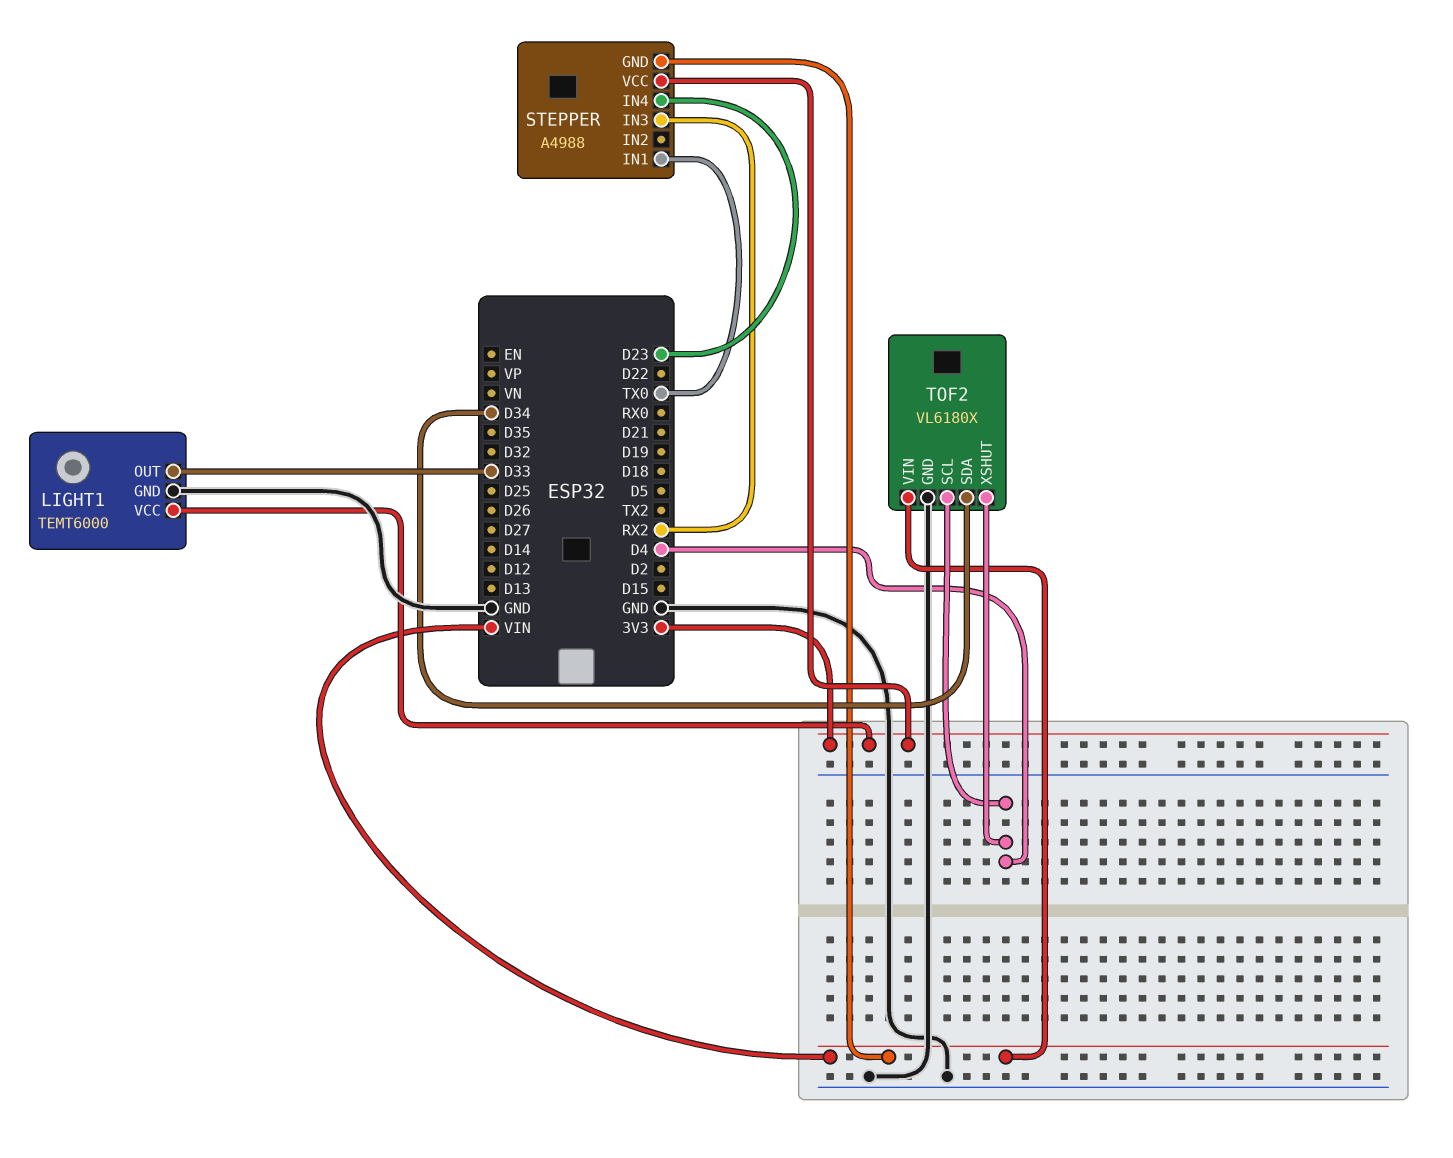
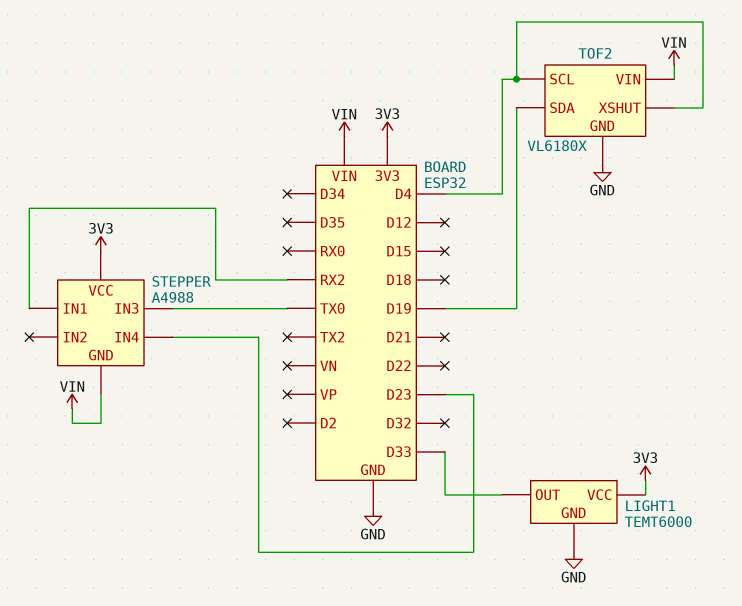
STEPPER pin IN1: TX0 -> RX2
STEPPER pin IN3: RX2 -> TX0
TOF2 pin SDA: D34 -> D19

